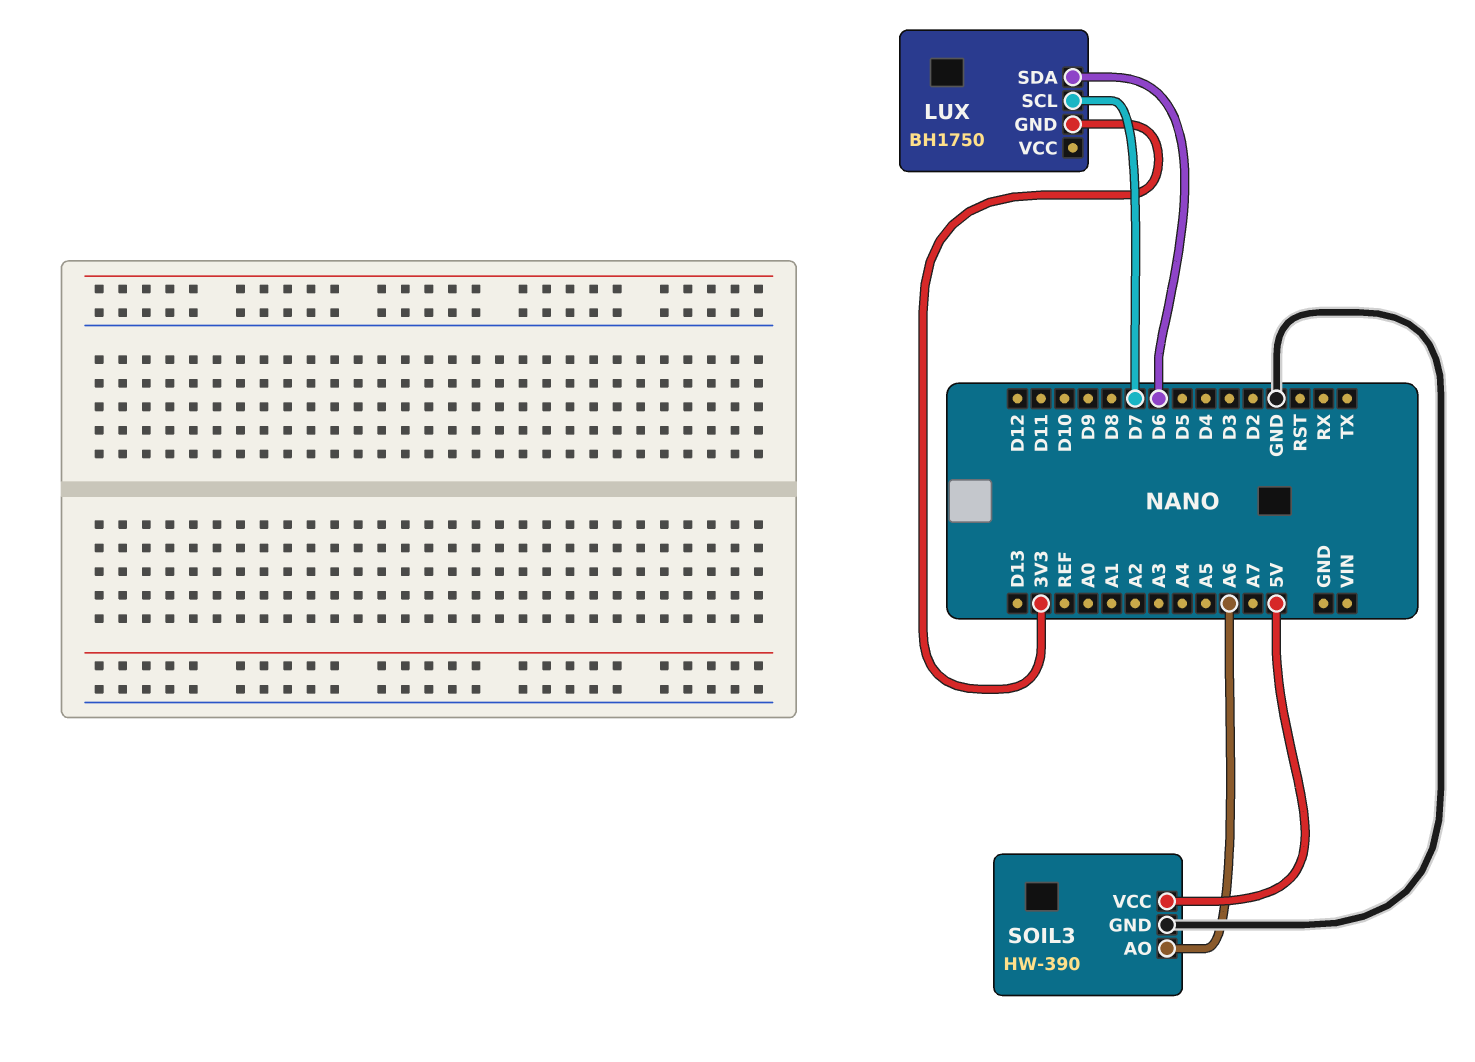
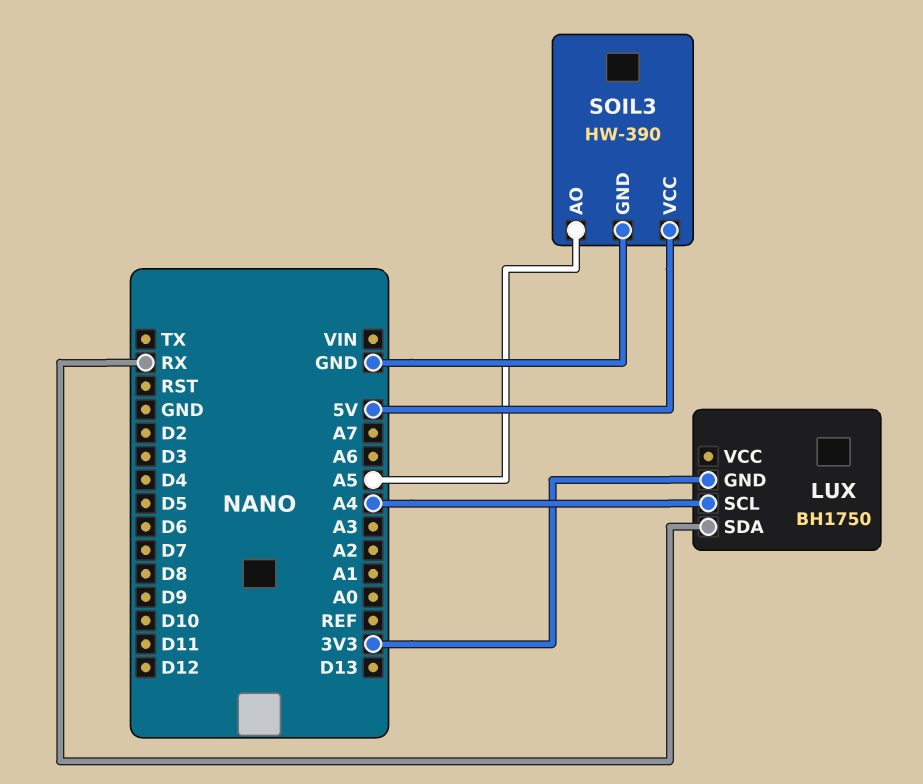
LUX pin SCL: D7 -> A4
LUX pin SDA: D6 -> RX
SOIL3 pin AO: A6 -> A5

